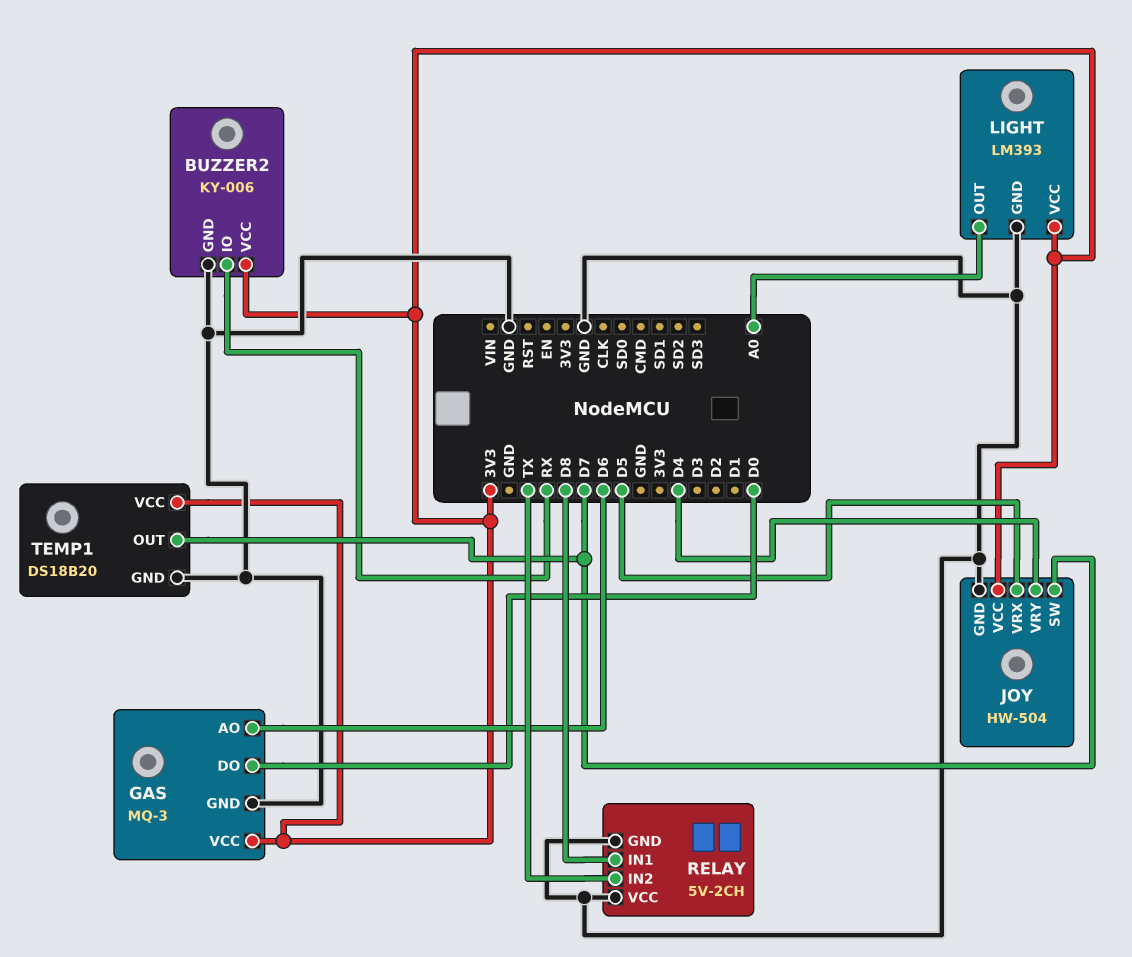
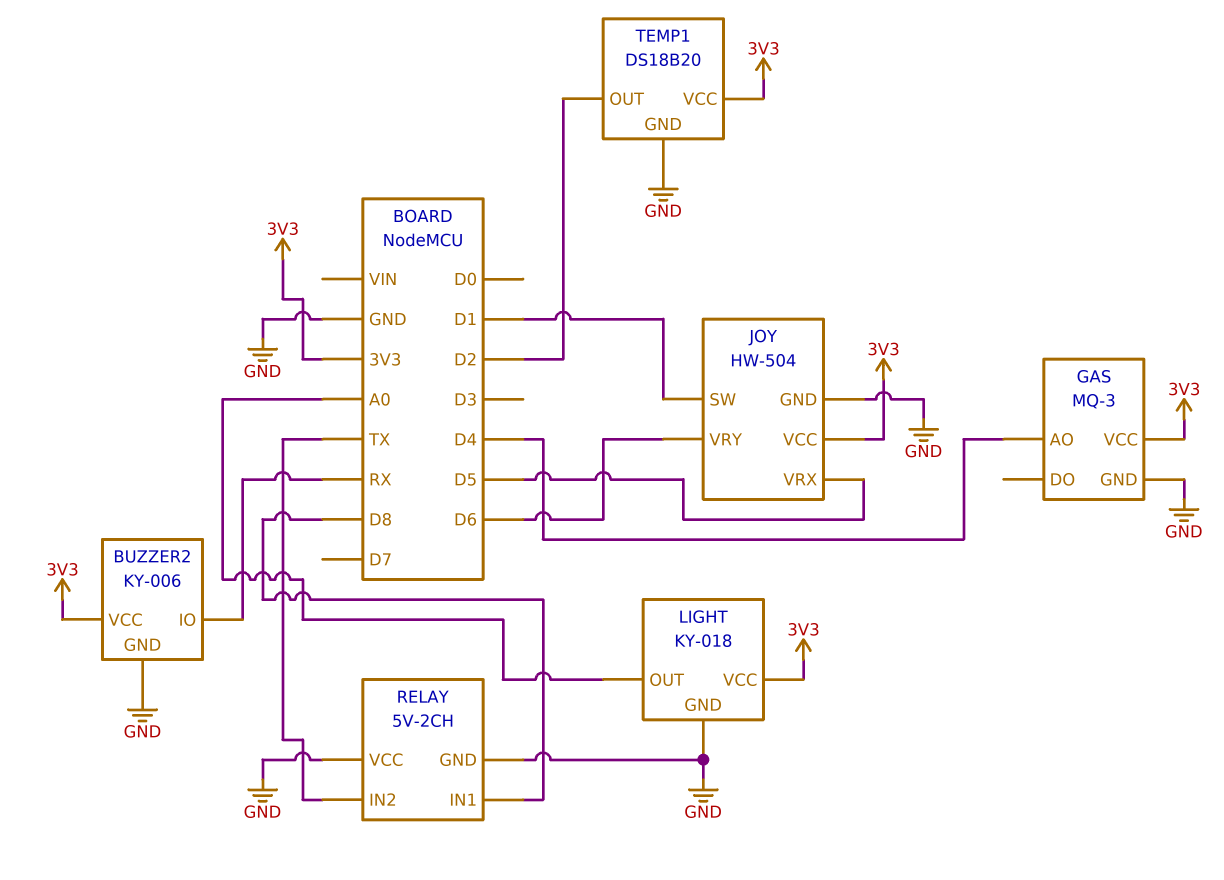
GAS pin AO: D6 -> D4
GAS pin DO: D0 -> none
JOY pin SW: D7 -> D1
JOY pin VRY: D4 -> D6
LIGHT: LM393 -> KY-018
TEMP1 pin OUT: D7 -> D2

